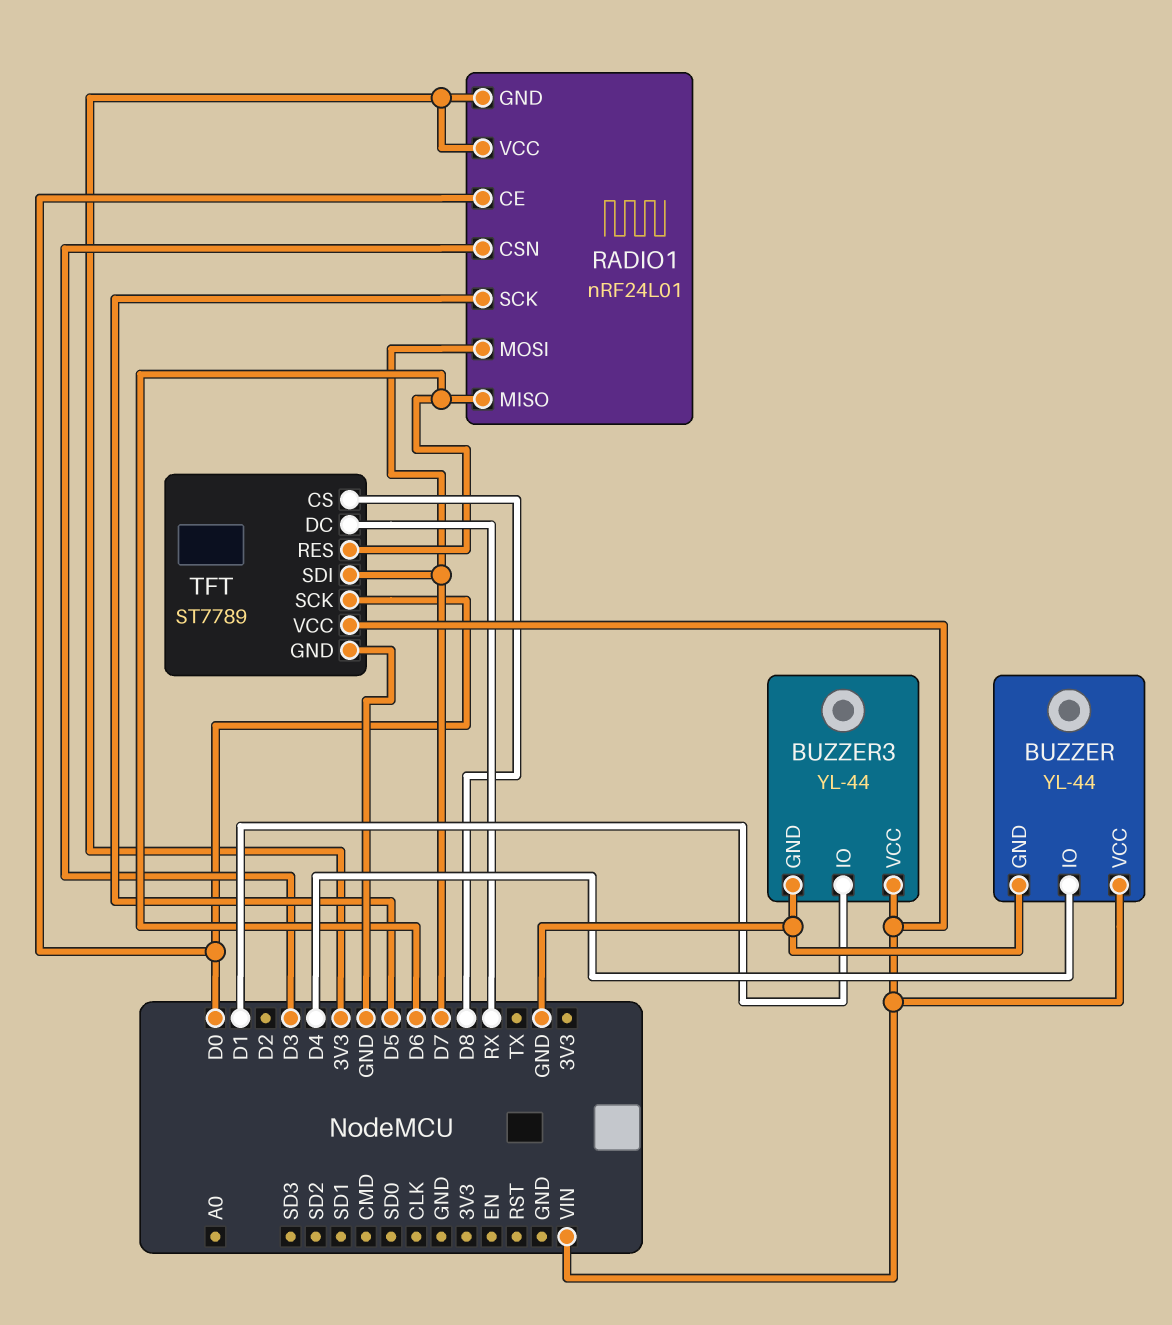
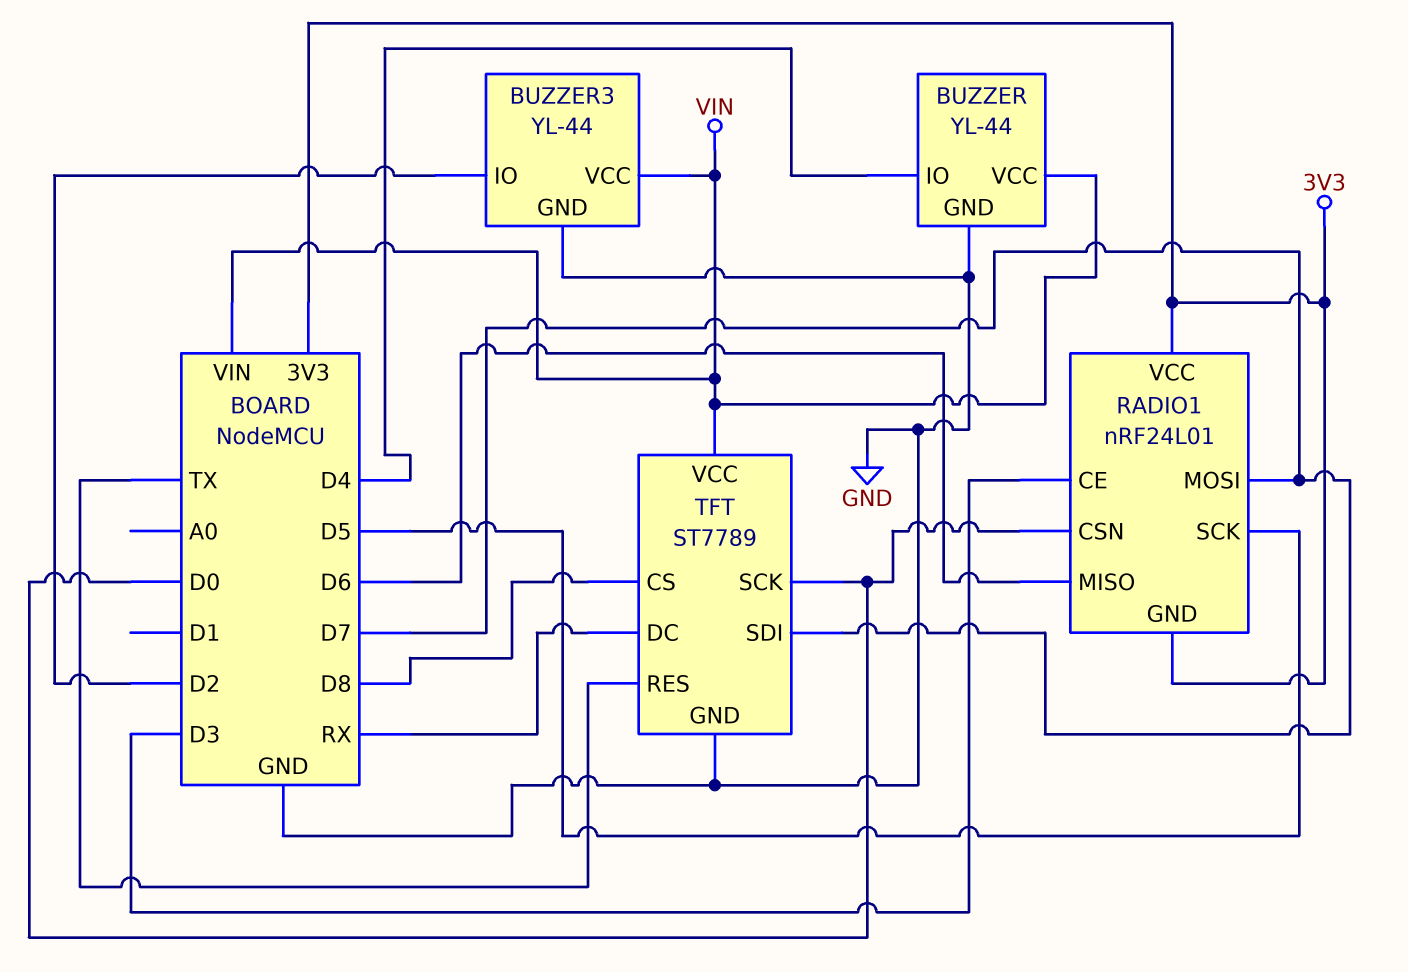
BUZZER3 pin IO: D1 -> D2
RADIO1 pin CE: D0 -> D3
RADIO1 pin CSN: D3 -> D0
TFT pin RES: D6 -> TX

